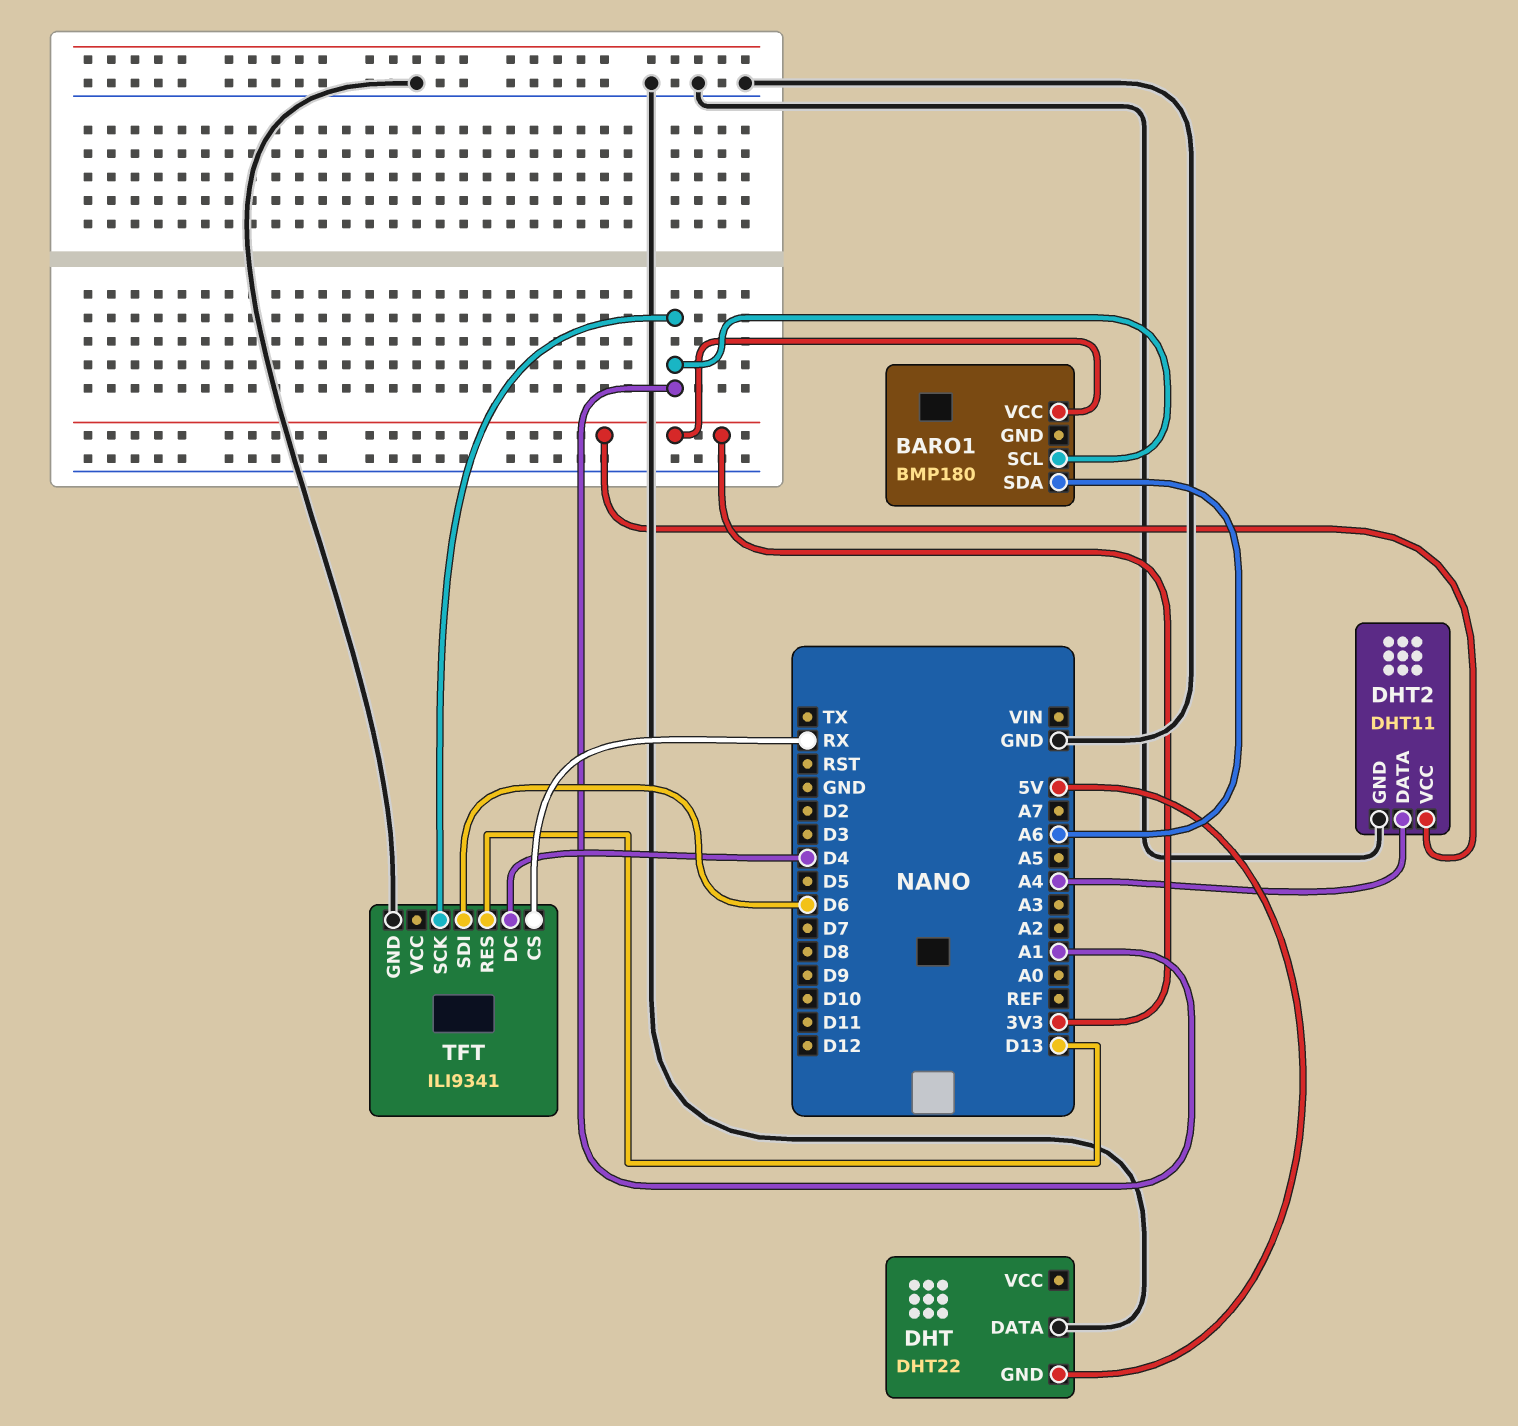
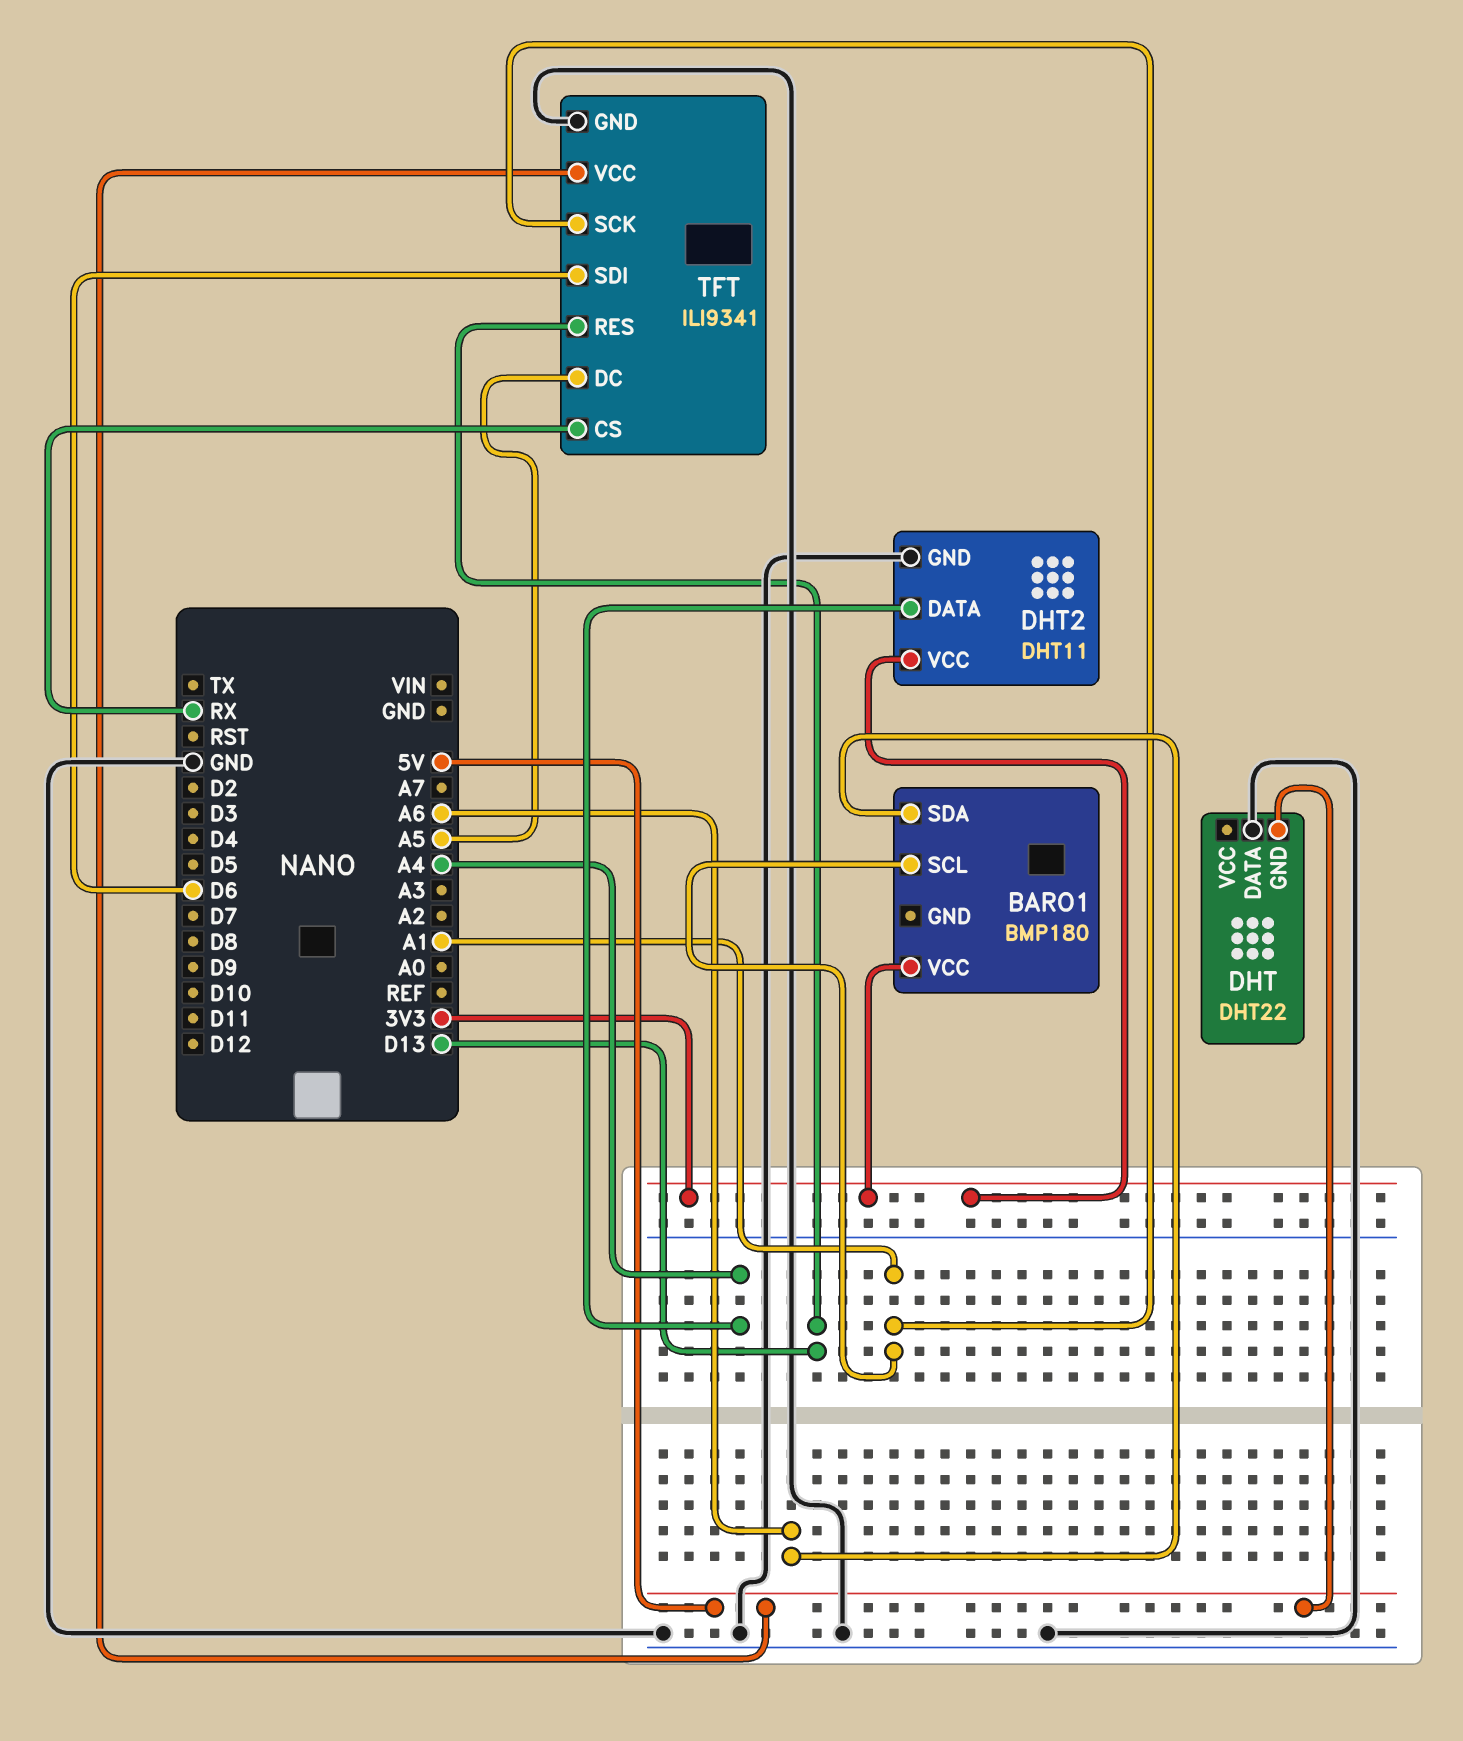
TFT pin DC: D4 -> A5
TFT pin VCC: none -> 5V

